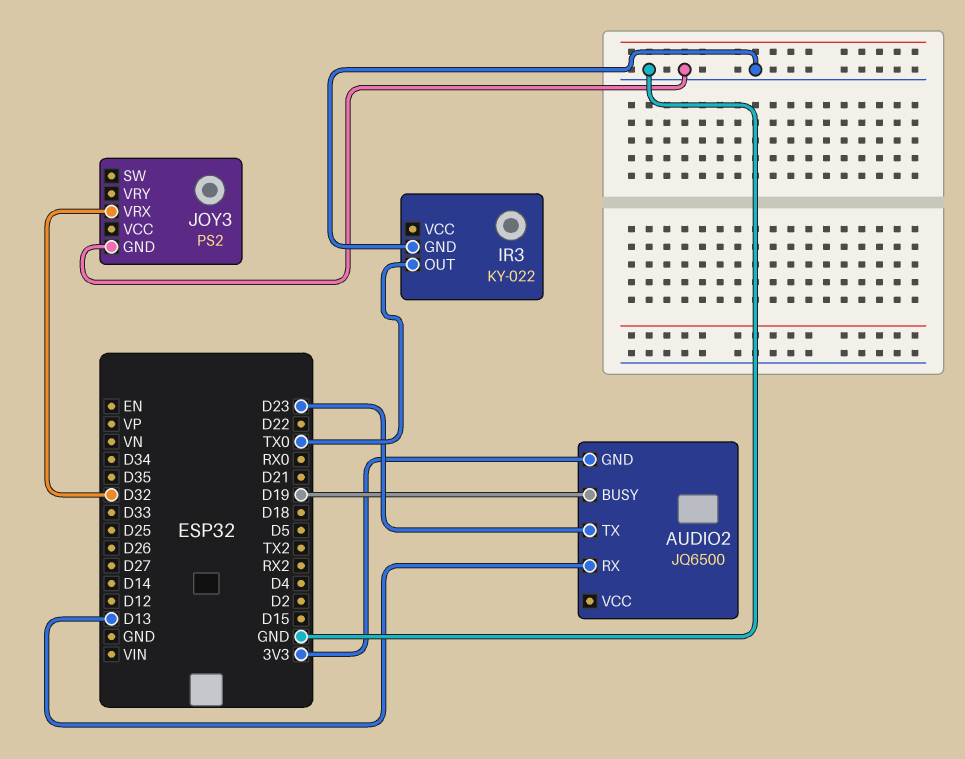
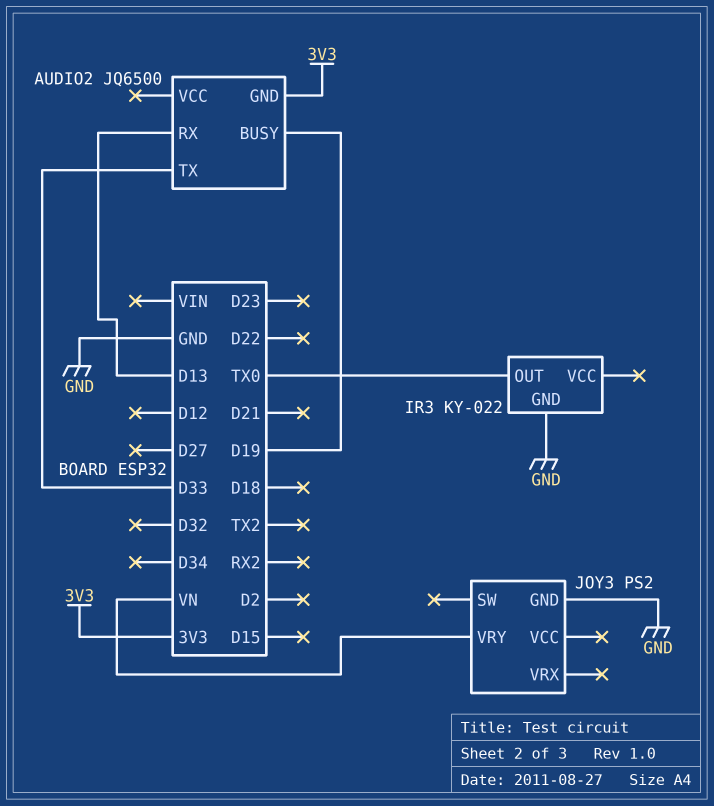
AUDIO2 pin TX: D23 -> D33
JOY3 pin VRX: D32 -> none
JOY3 pin VRY: none -> VN

